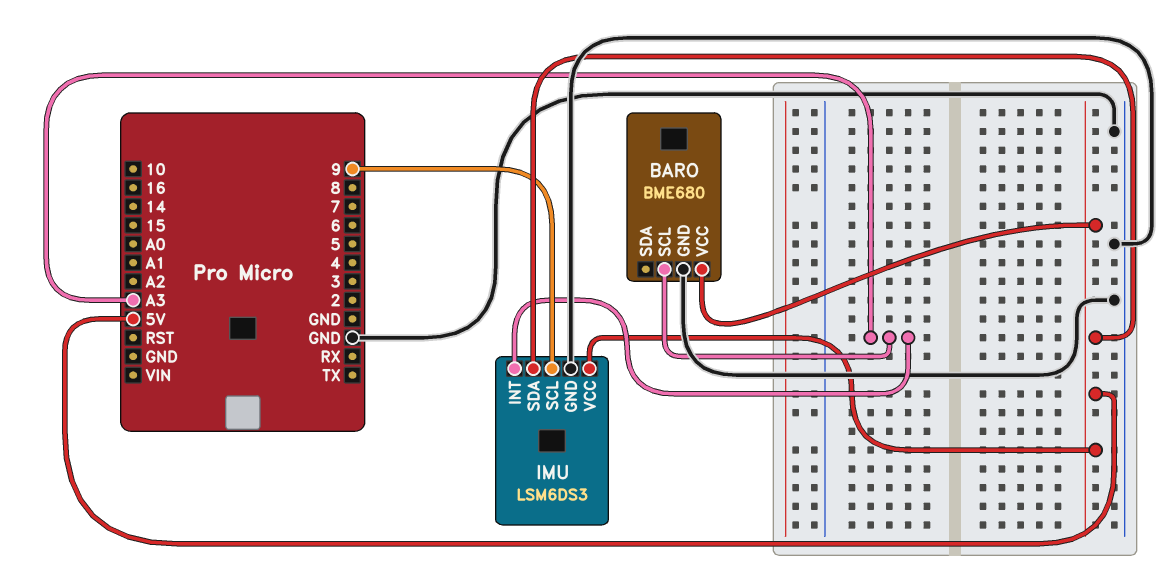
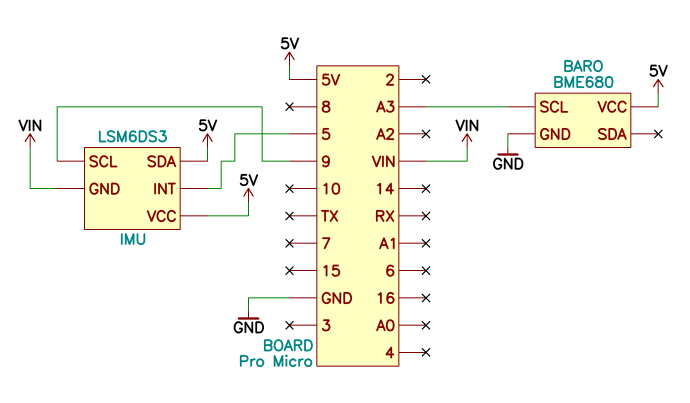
IMU pin GND: GND -> VIN
IMU pin INT: A3 -> 5

